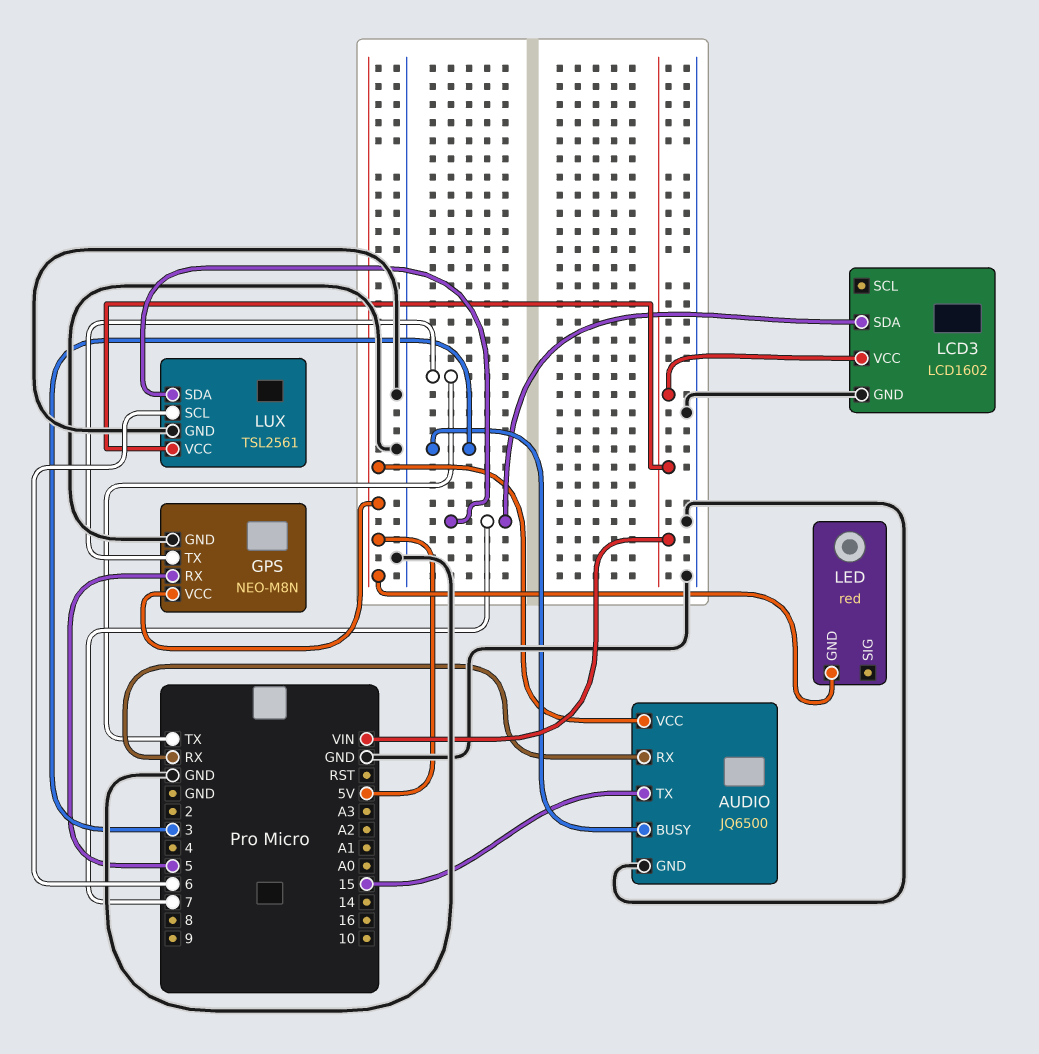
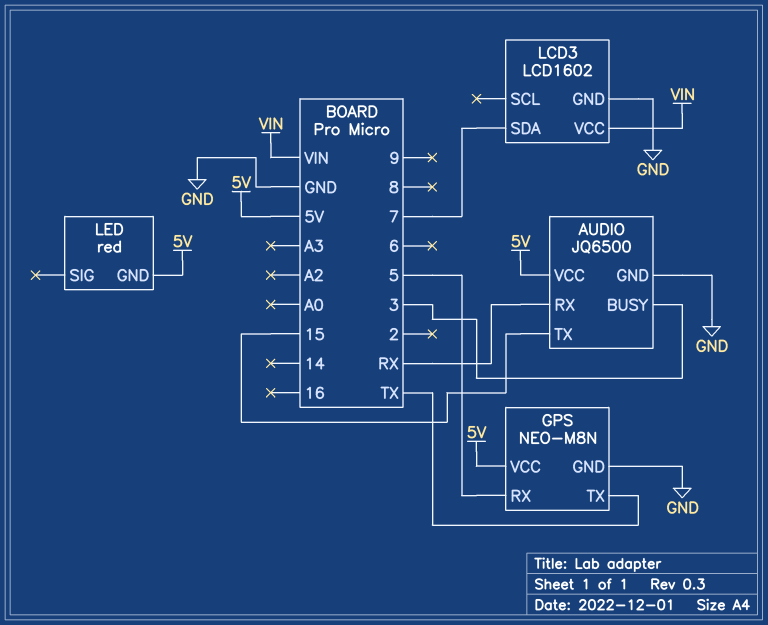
LUX: TSL2561 -> none
LUX pin GND: GND -> none
LUX pin SCL: 6 -> none
LUX pin SDA: 7 -> none
LUX pin VCC: VIN -> none

